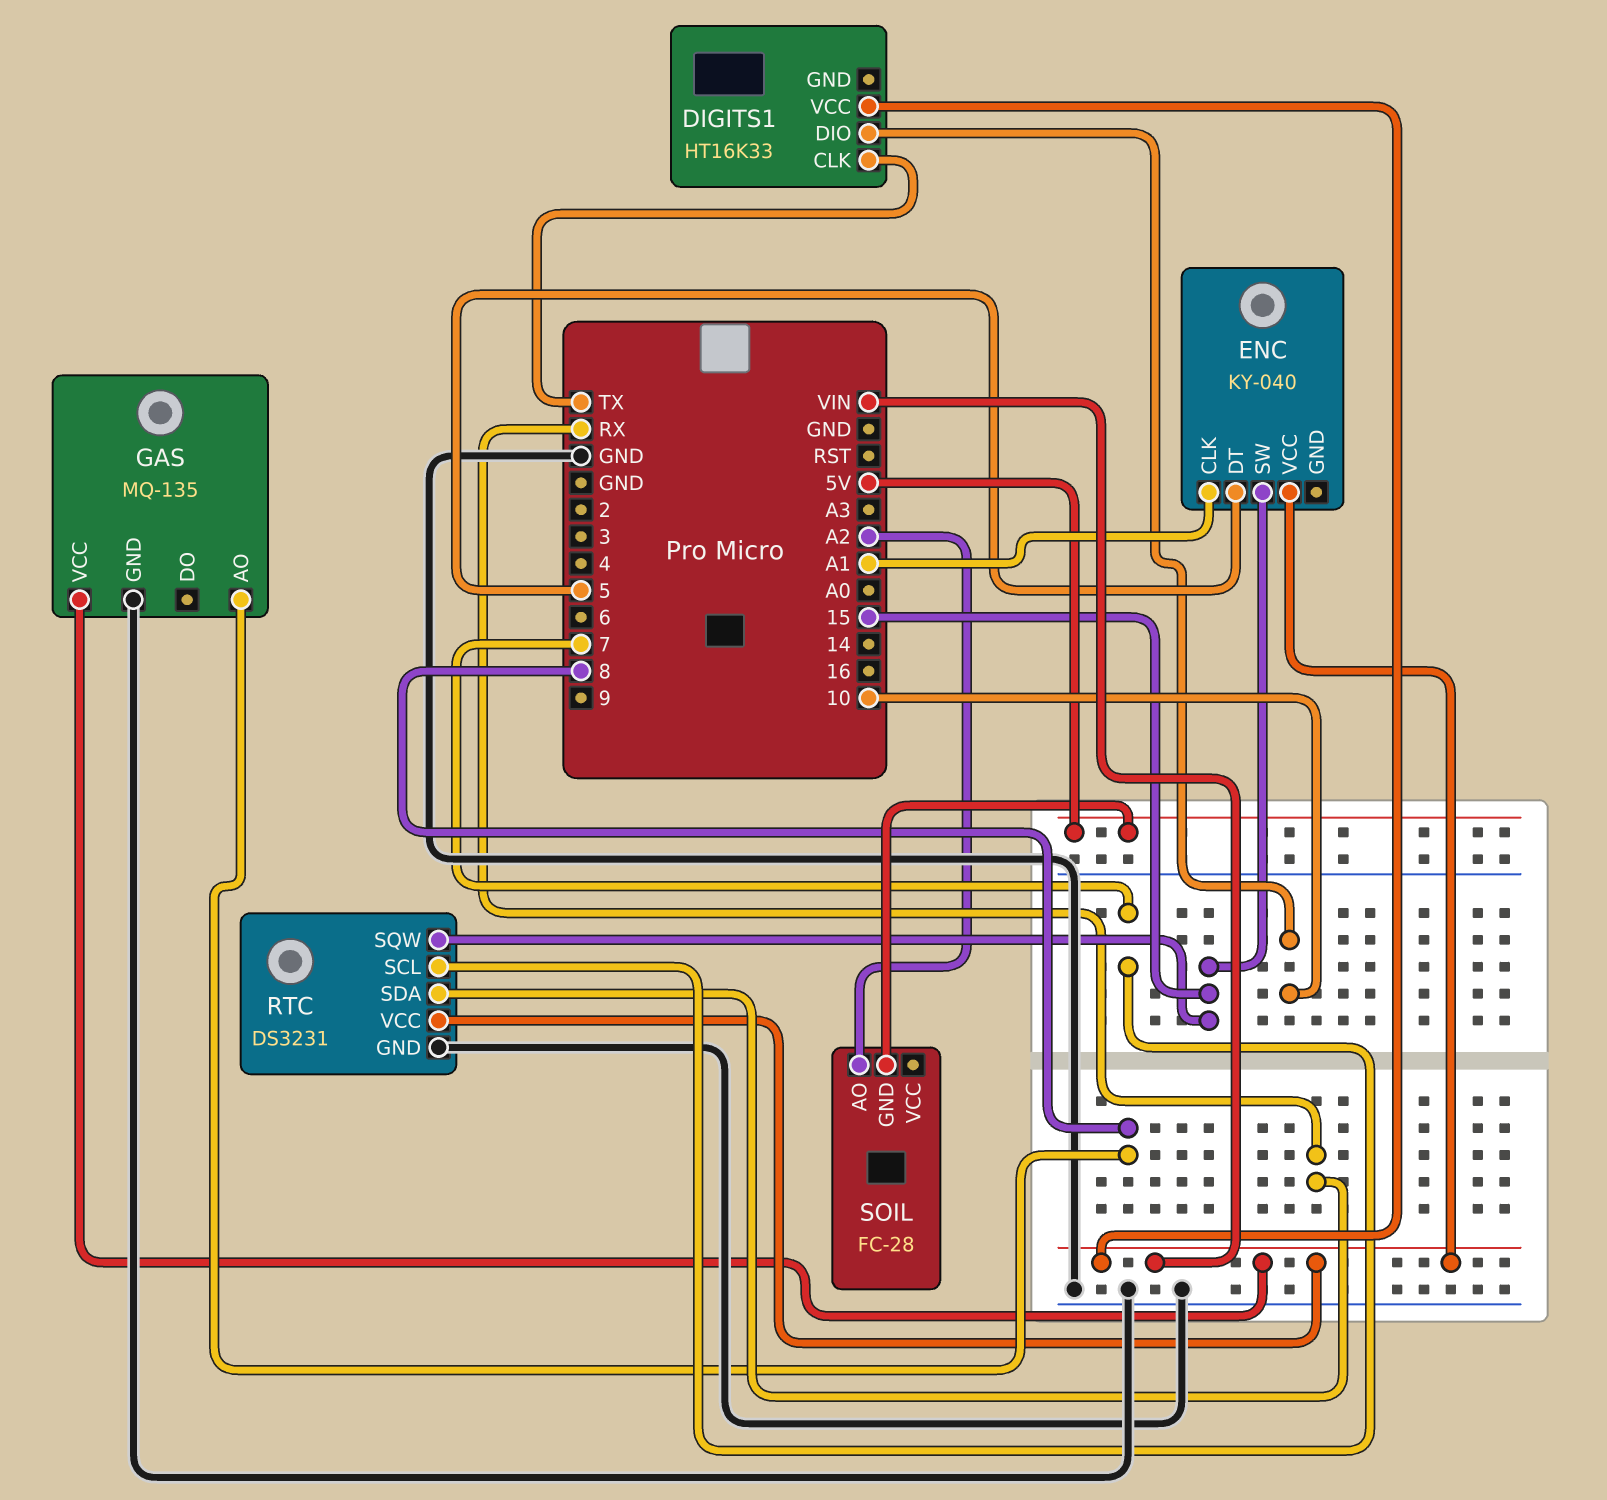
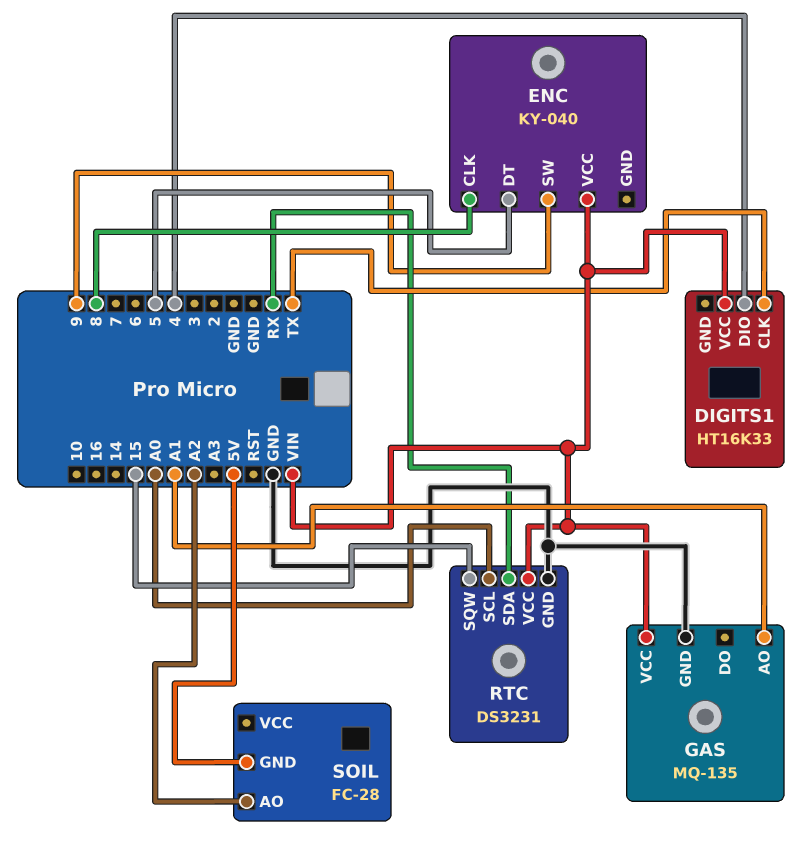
DIGITS1 pin DIO: 10 -> 4
ENC pin CLK: A1 -> 8
ENC pin SW: 15 -> 9
GAS pin AO: 8 -> A1
RTC pin SCL: 7 -> A0

